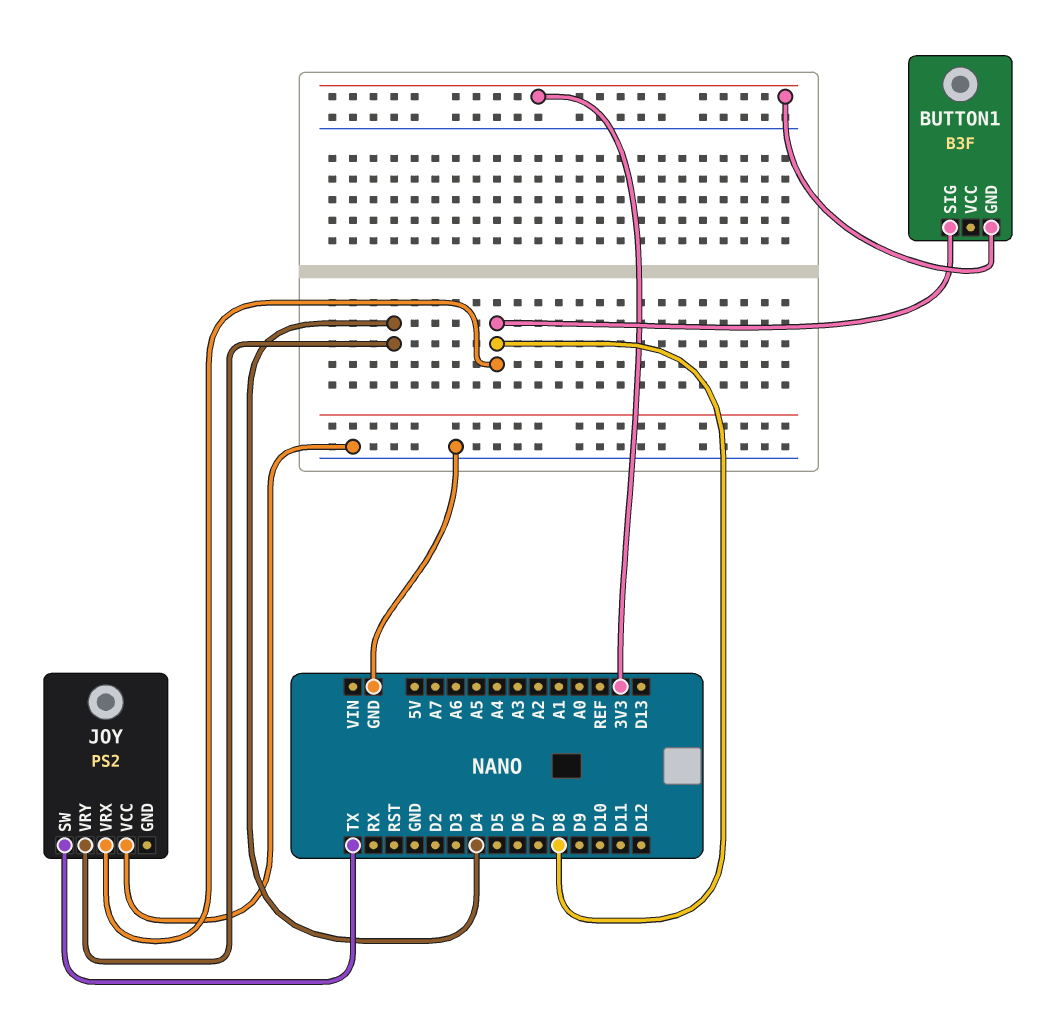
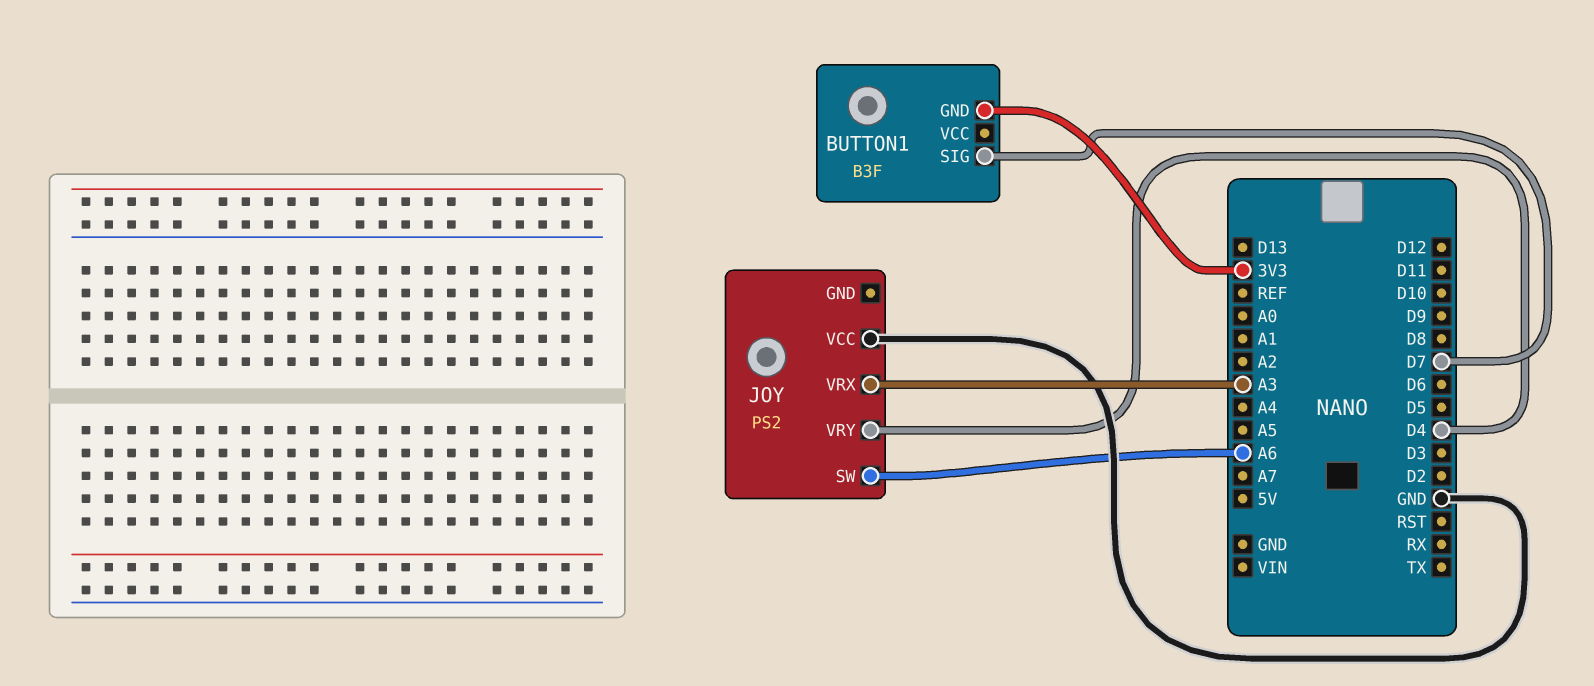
BUTTON1 pin SIG: D8 -> D7
JOY pin SW: TX -> A6
JOY pin VRX: D8 -> A3

